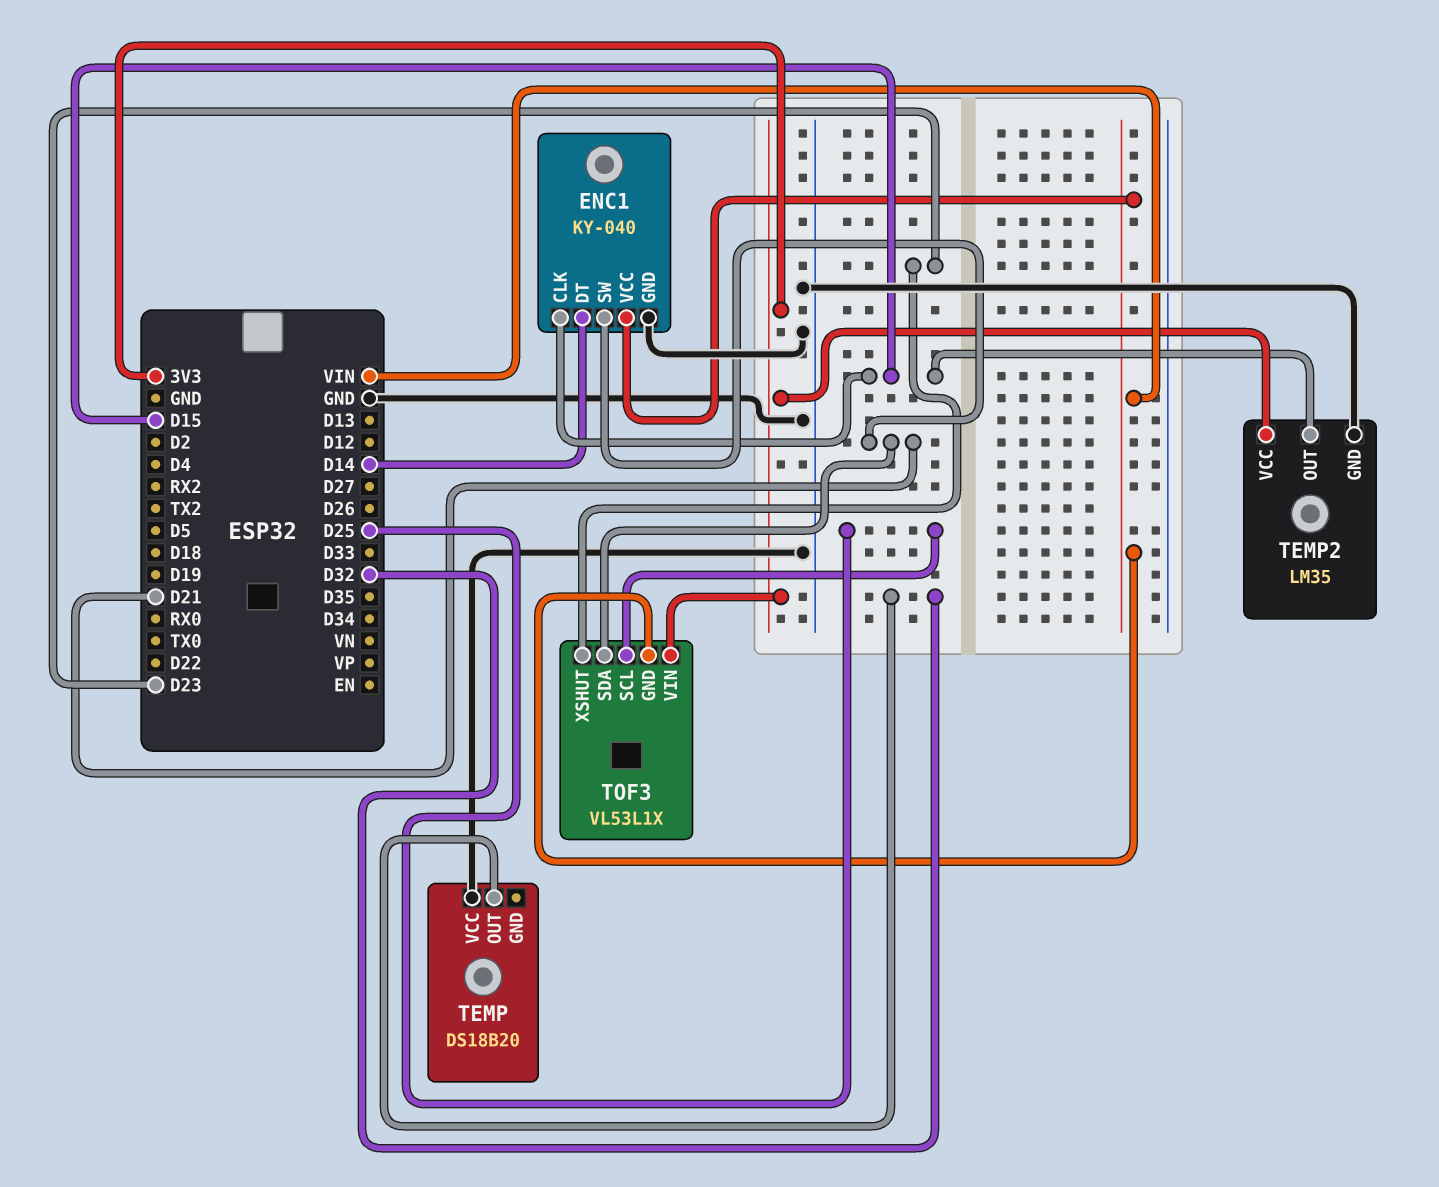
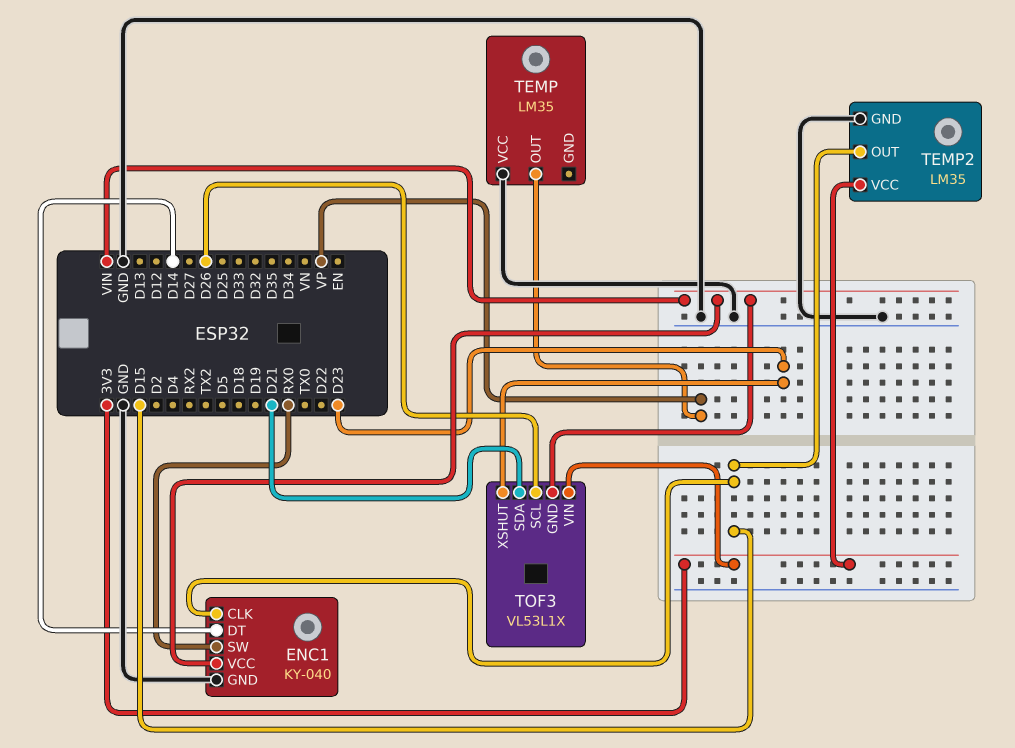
ENC1 pin SW: D21 -> RX0
TEMP: DS18B20 -> LM35
TEMP pin OUT: D32 -> VP
TOF3 pin SCL: D25 -> D26

